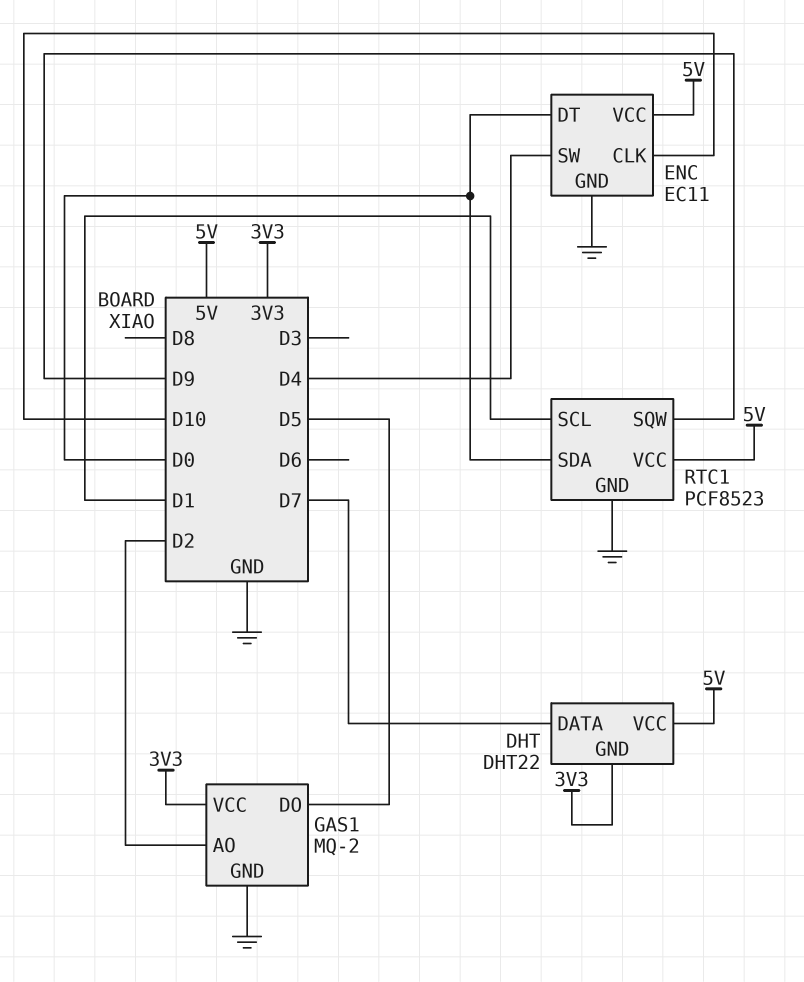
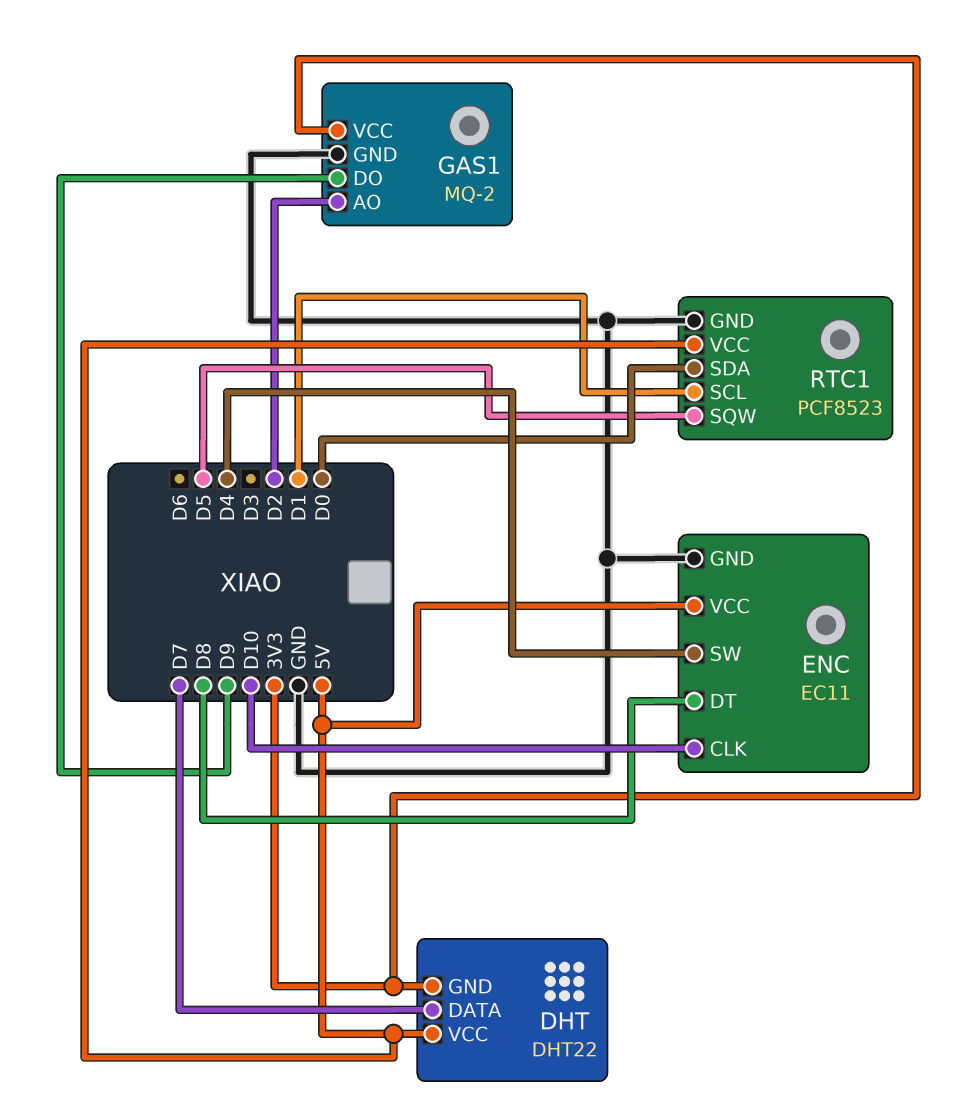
ENC pin DT: D0 -> D8
GAS1 pin DO: D5 -> D9
RTC1 pin SQW: D9 -> D5

